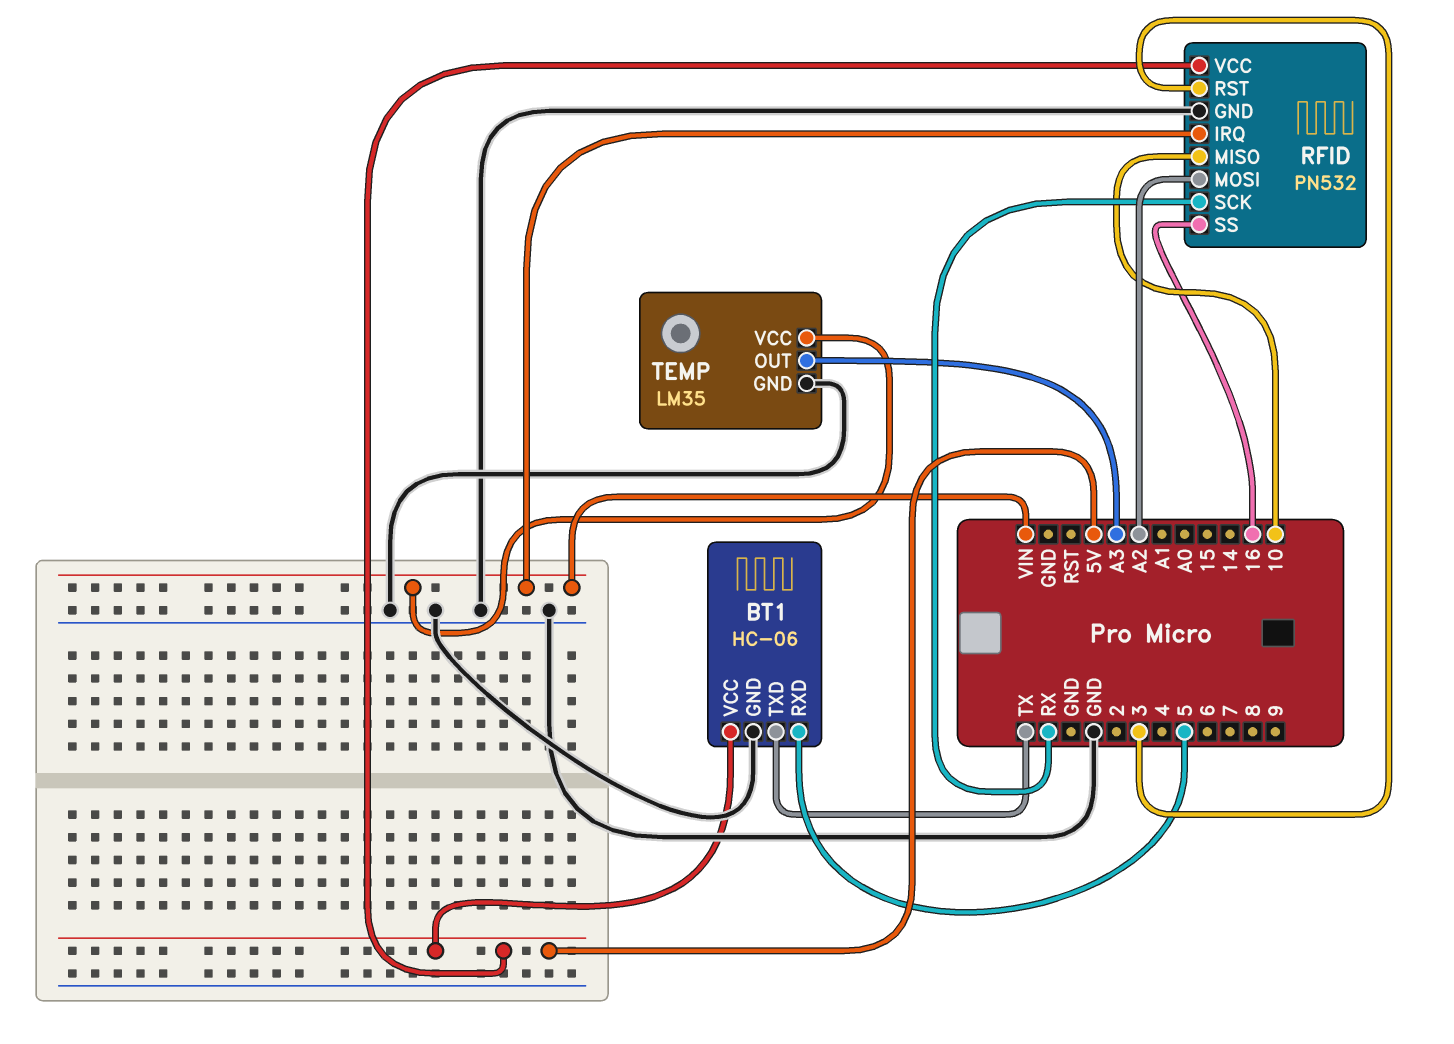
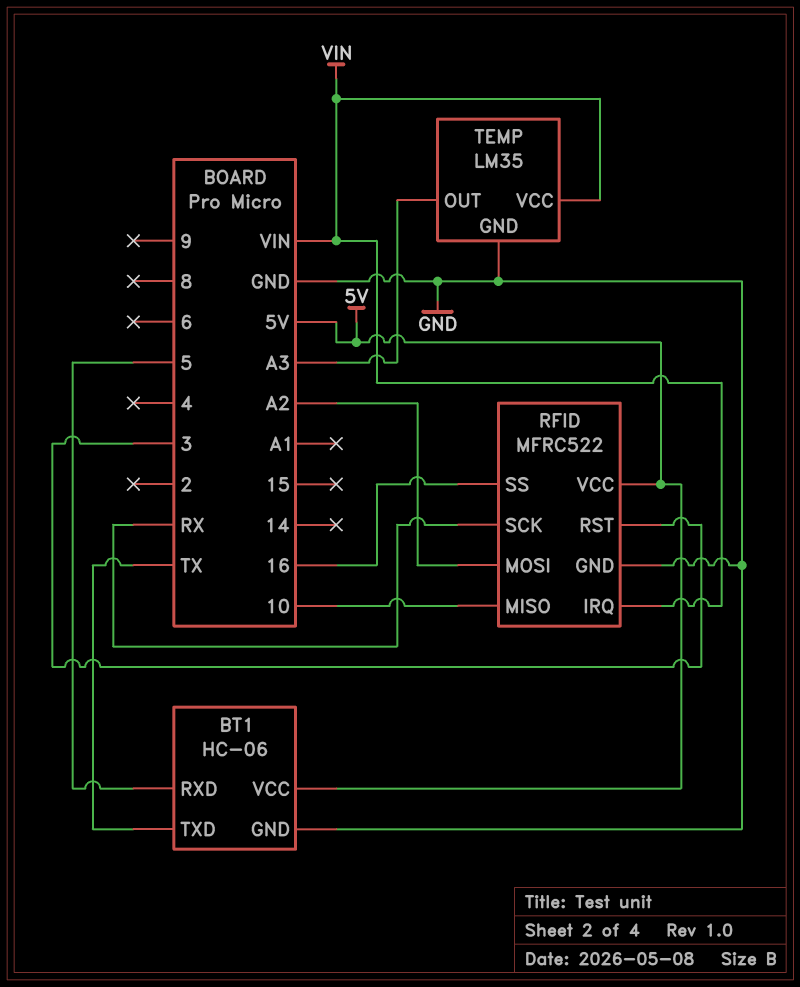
RFID: PN532 -> MFRC522

